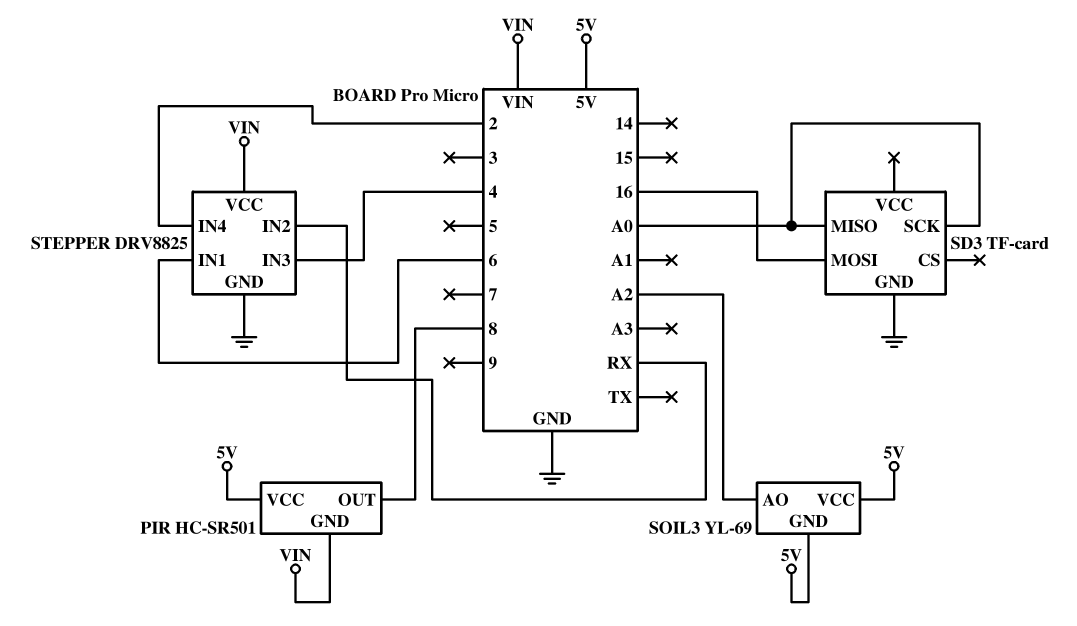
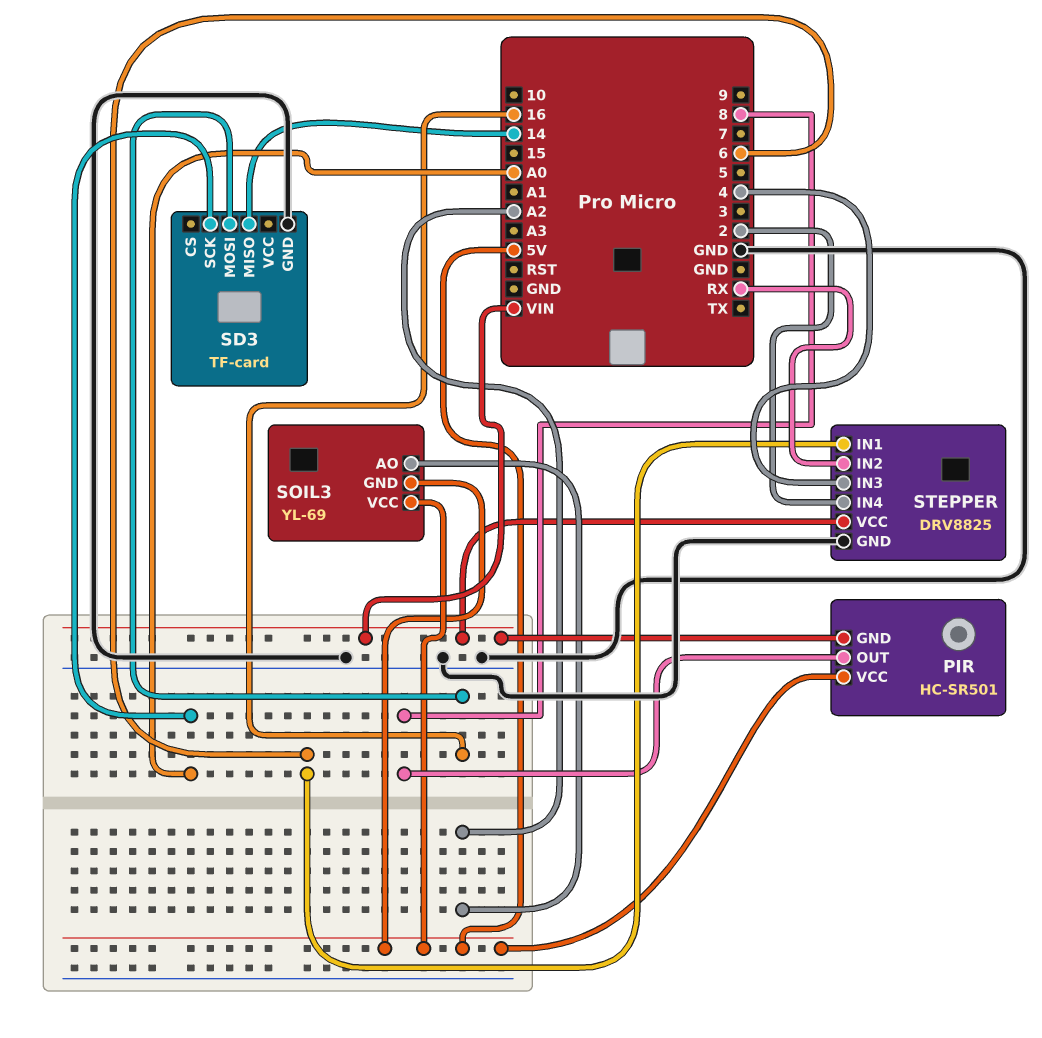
SD3 pin MISO: A0 -> 14

